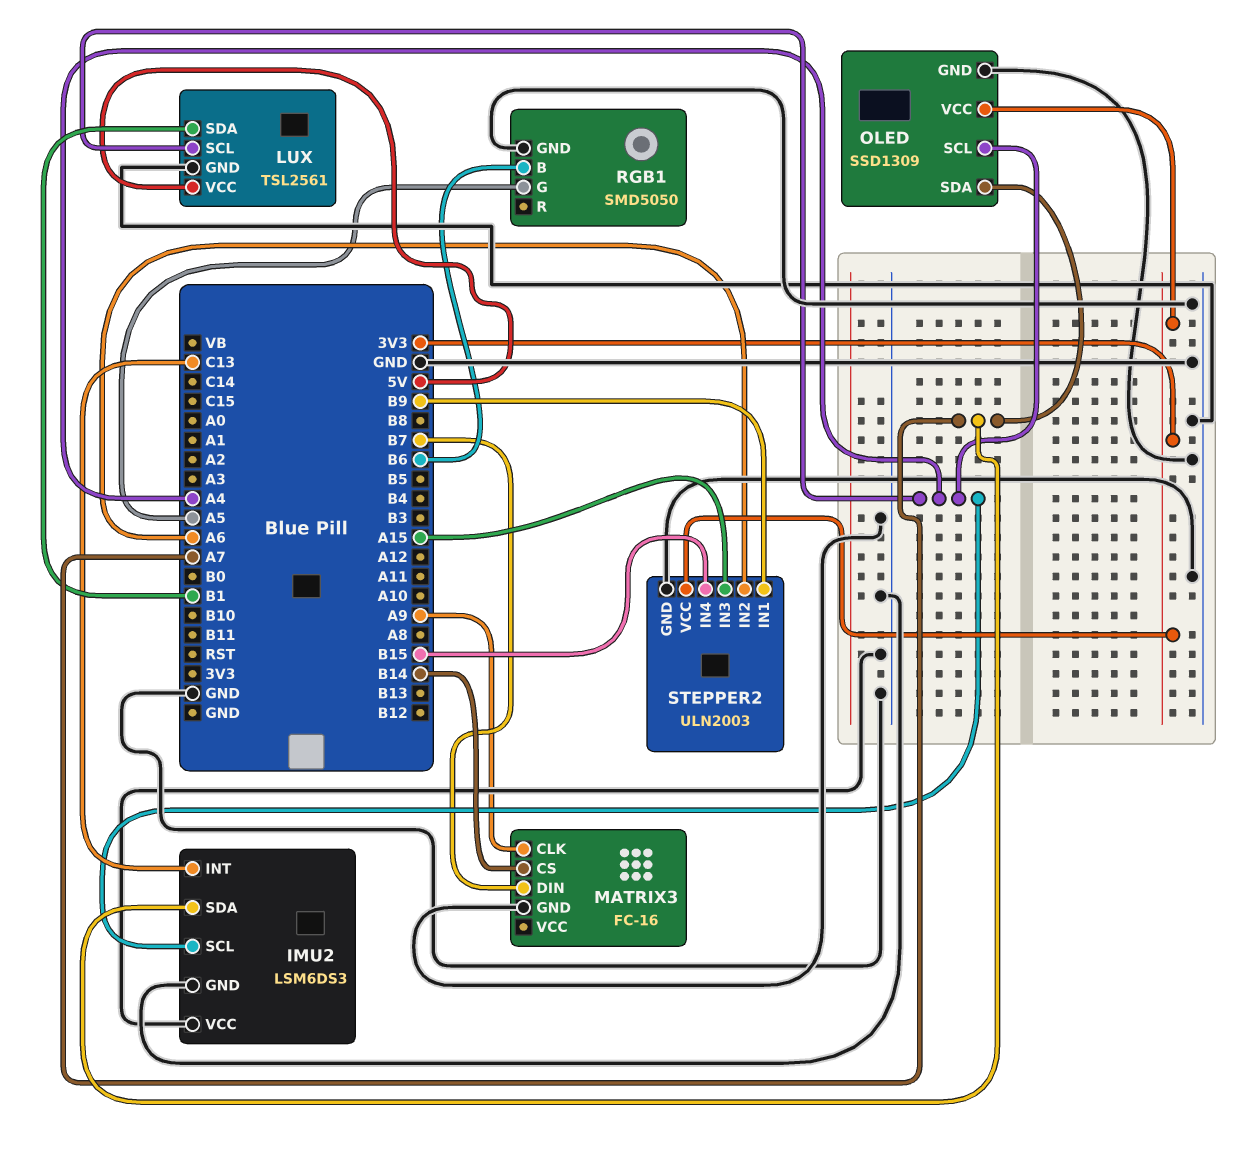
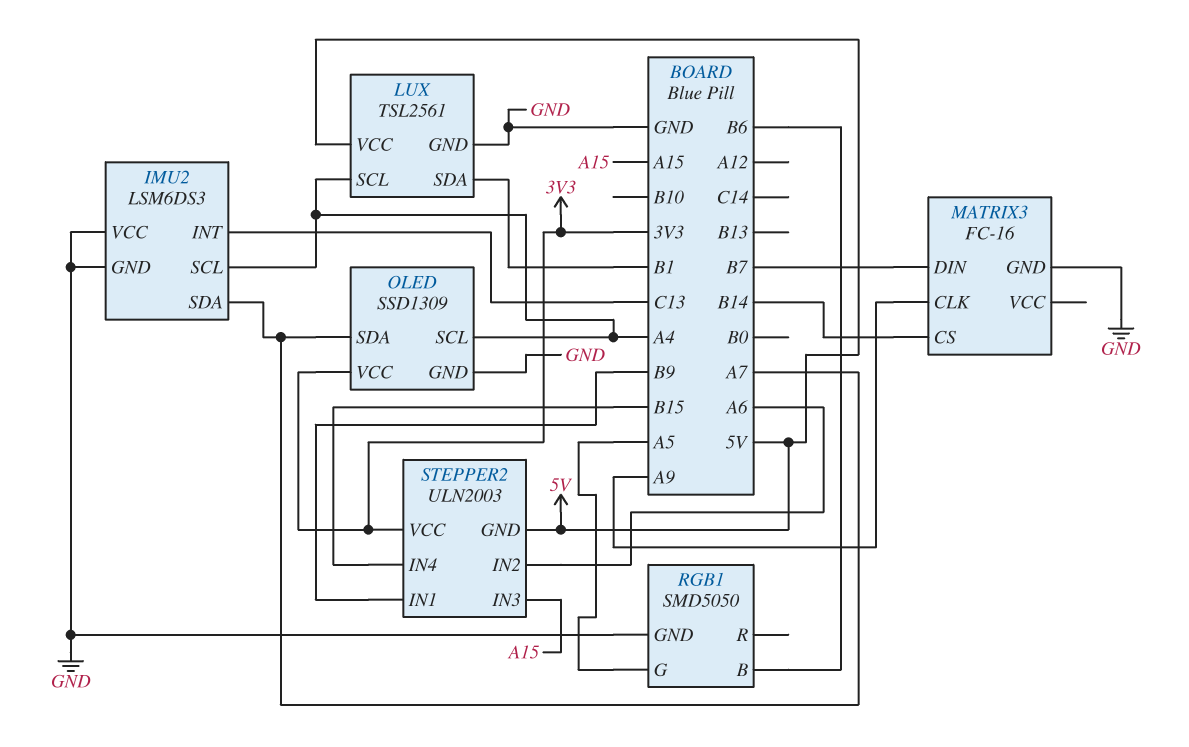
STEPPER2 pin GND: GND -> 5V

